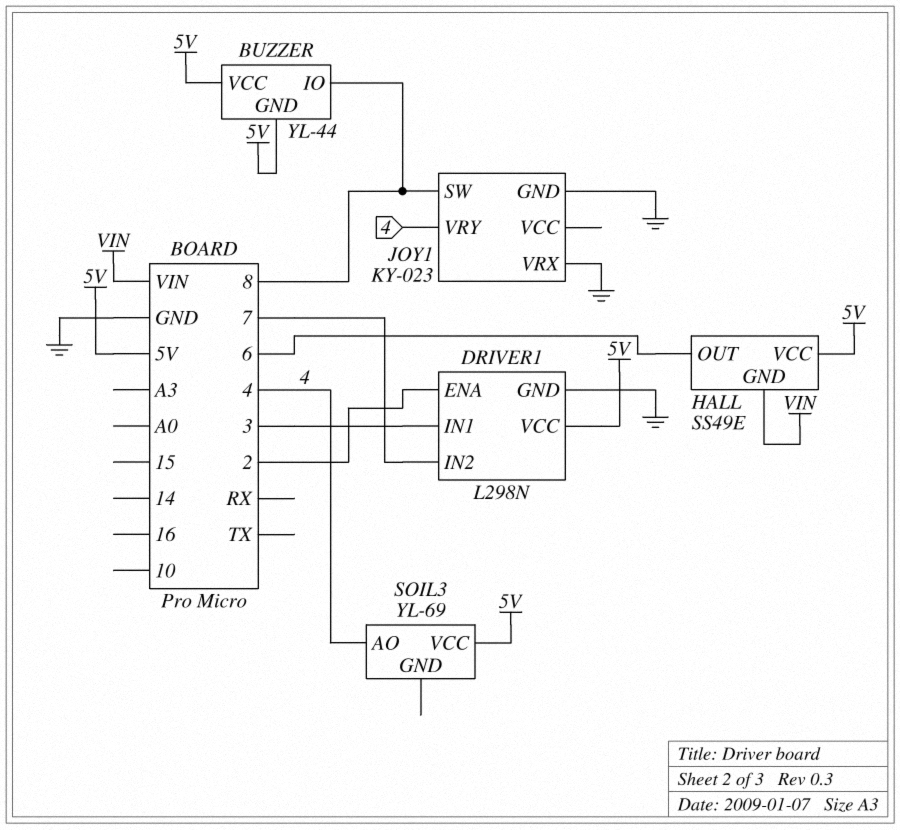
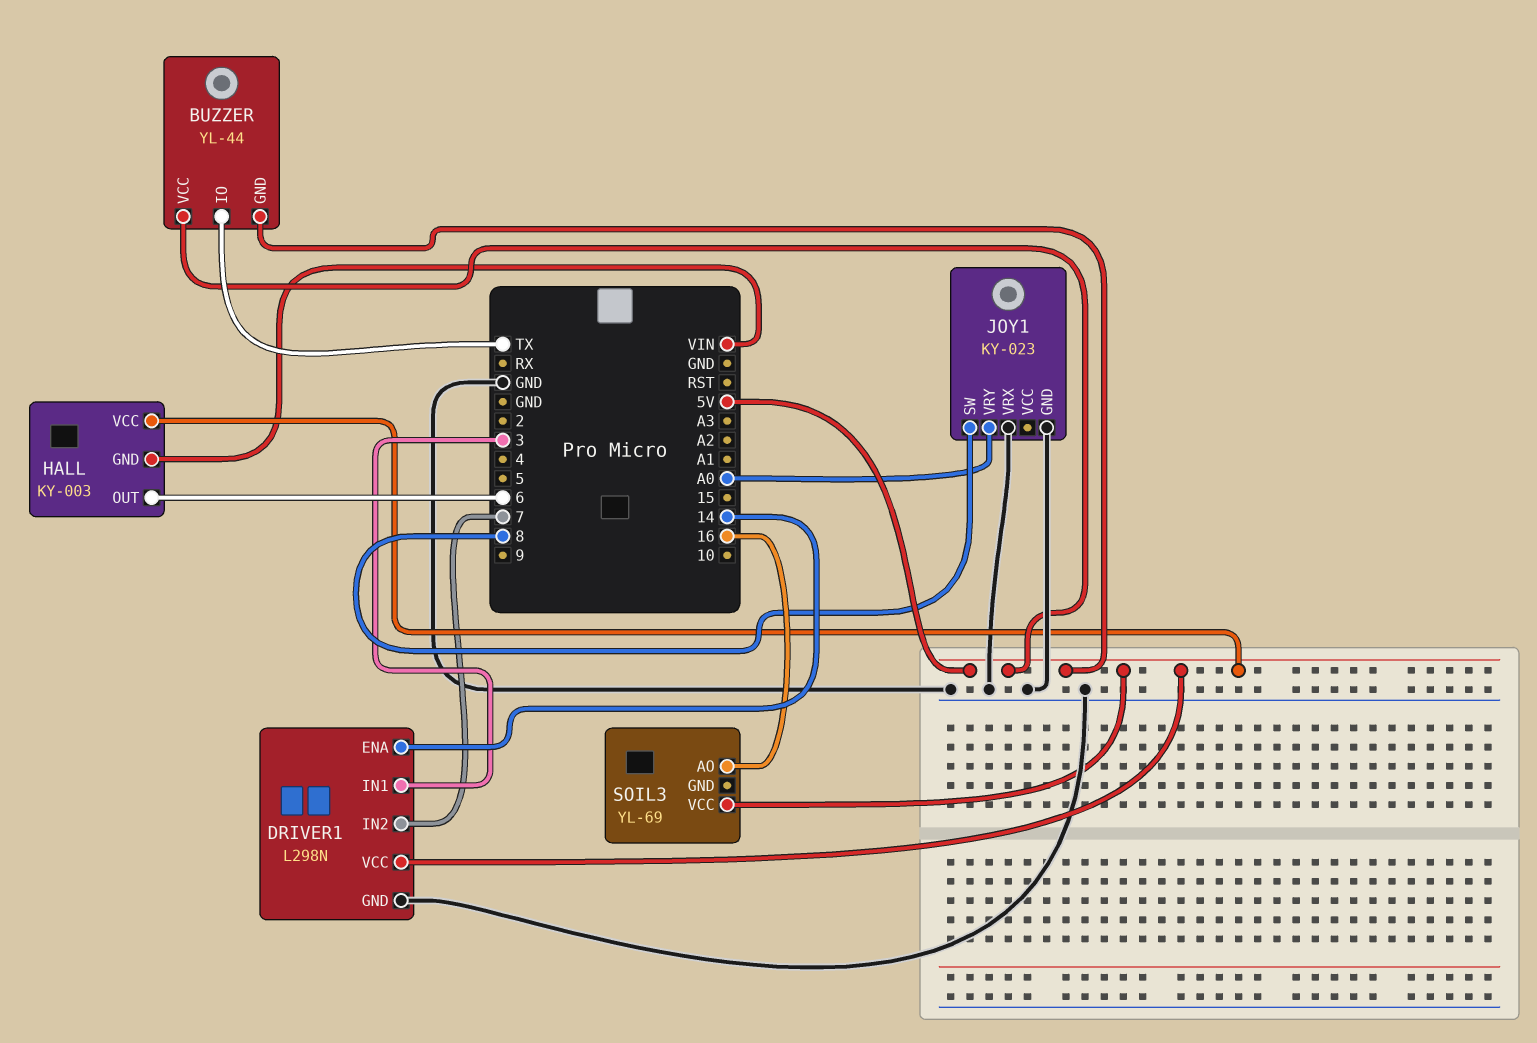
BUZZER pin IO: 8 -> TX
DRIVER1 pin ENA: 2 -> 14
HALL: SS49E -> KY-003
JOY1 pin VRY: 4 -> A0
SOIL3 pin AO: 4 -> 16

